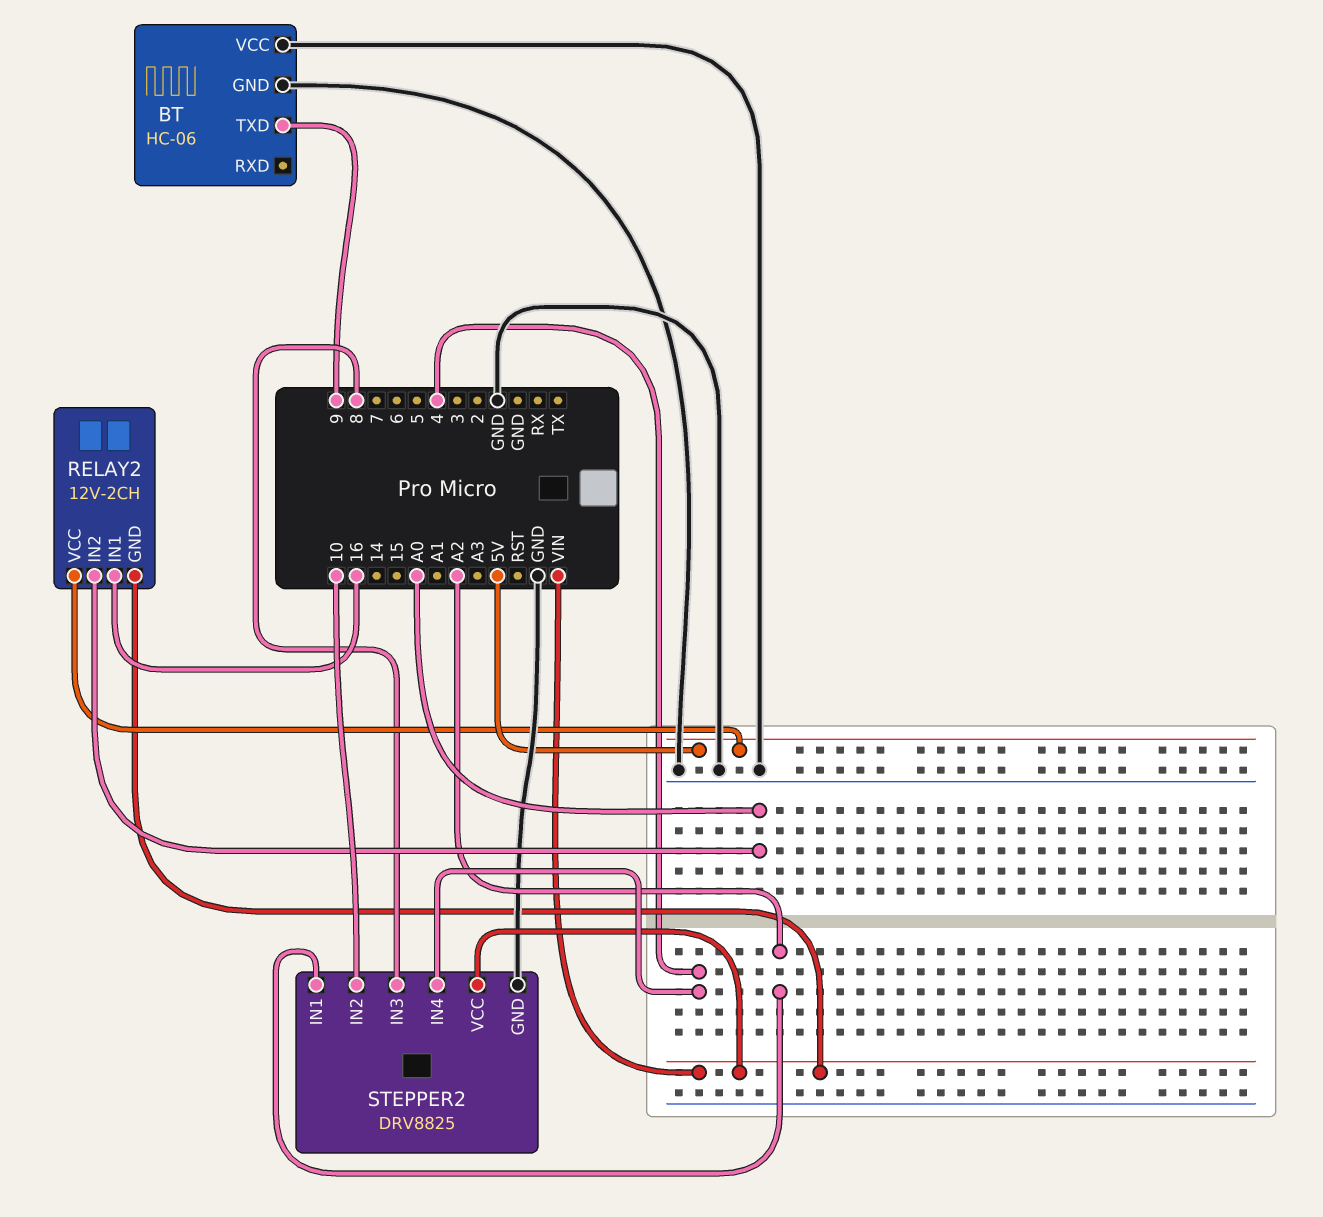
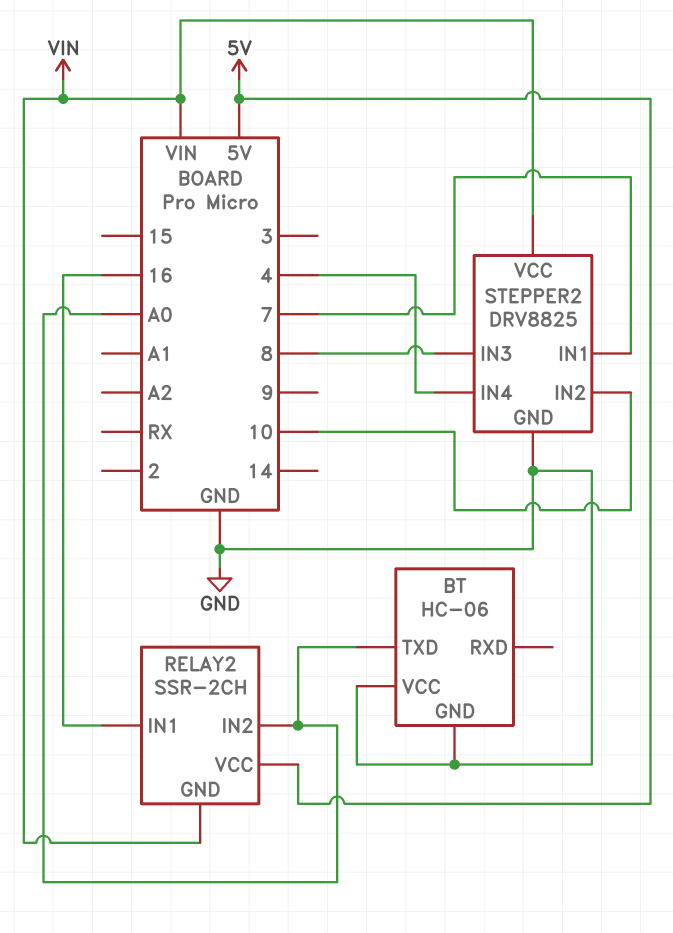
BT pin TXD: 9 -> A0
RELAY2: 12V-2CH -> SSR-2CH
STEPPER2 pin IN1: A2 -> 7

